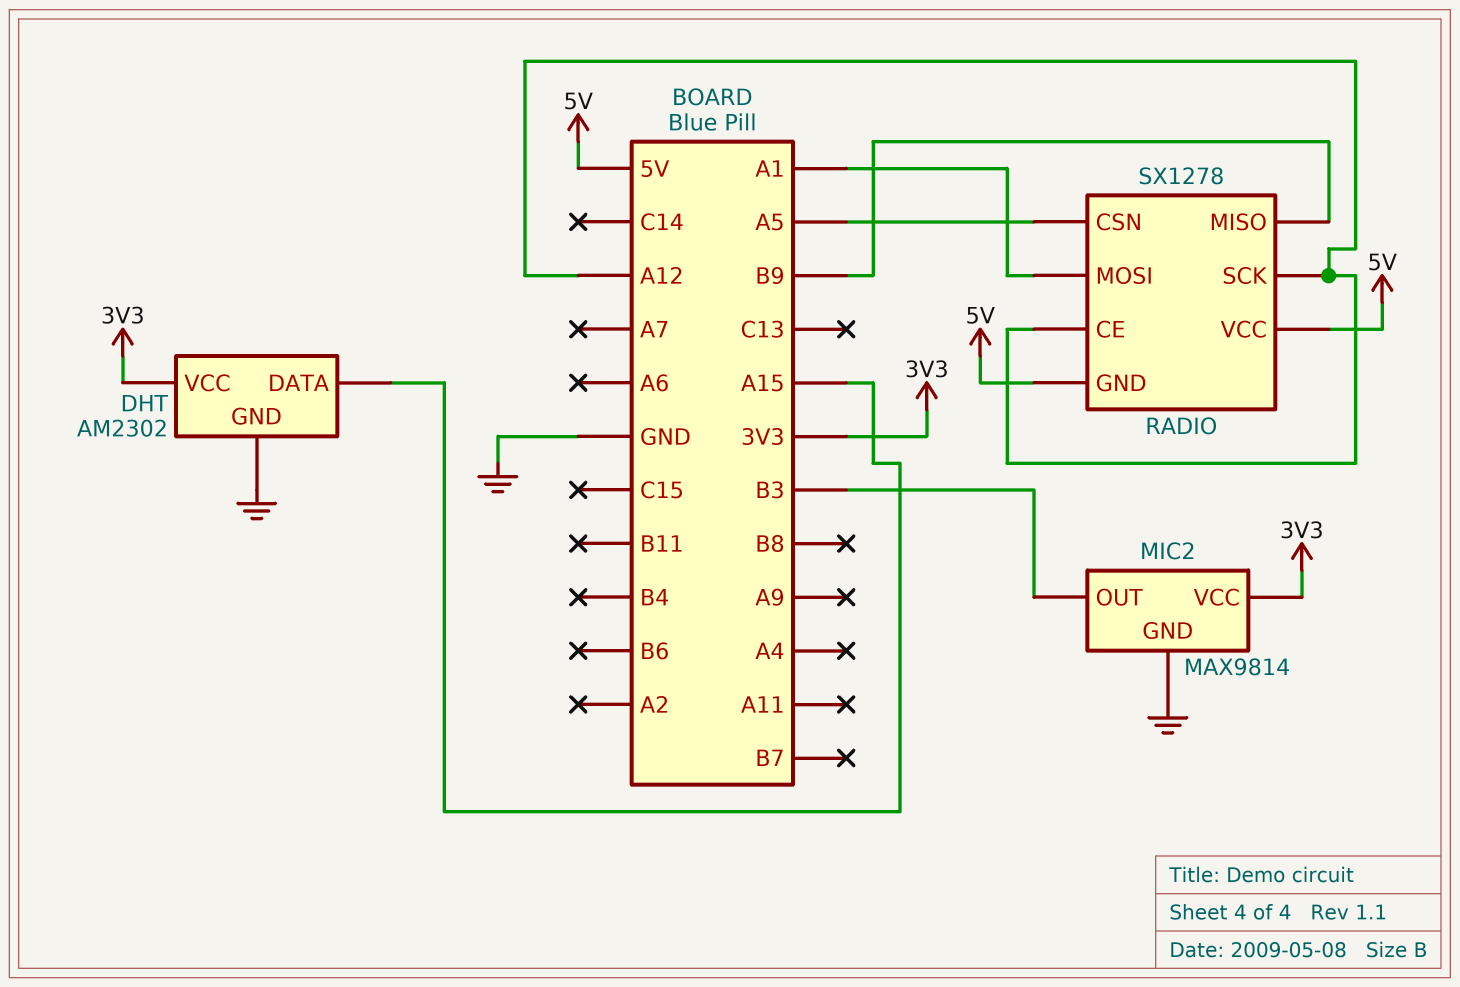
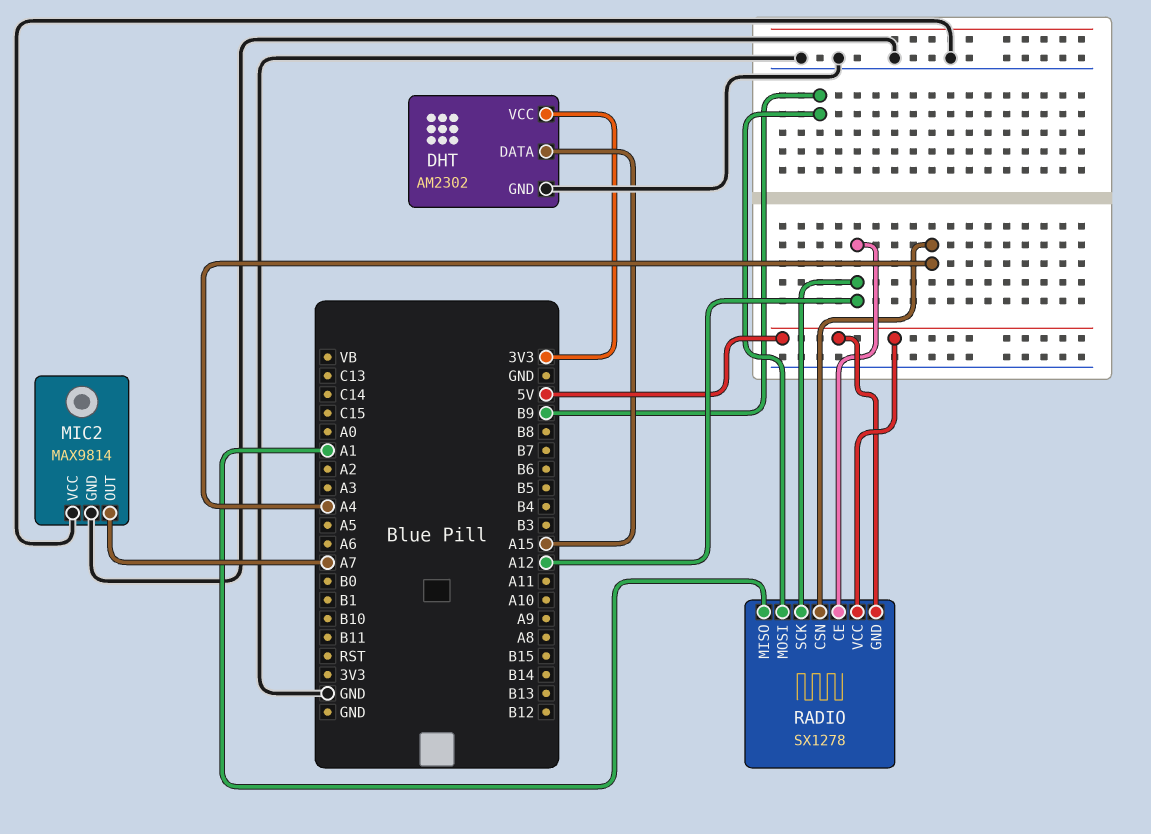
MIC2 pin OUT: B3 -> A7
MIC2 pin VCC: 3V3 -> GND
RADIO pin CSN: A5 -> A4
RADIO pin MISO: B9 -> A1
RADIO pin MOSI: A1 -> B9

